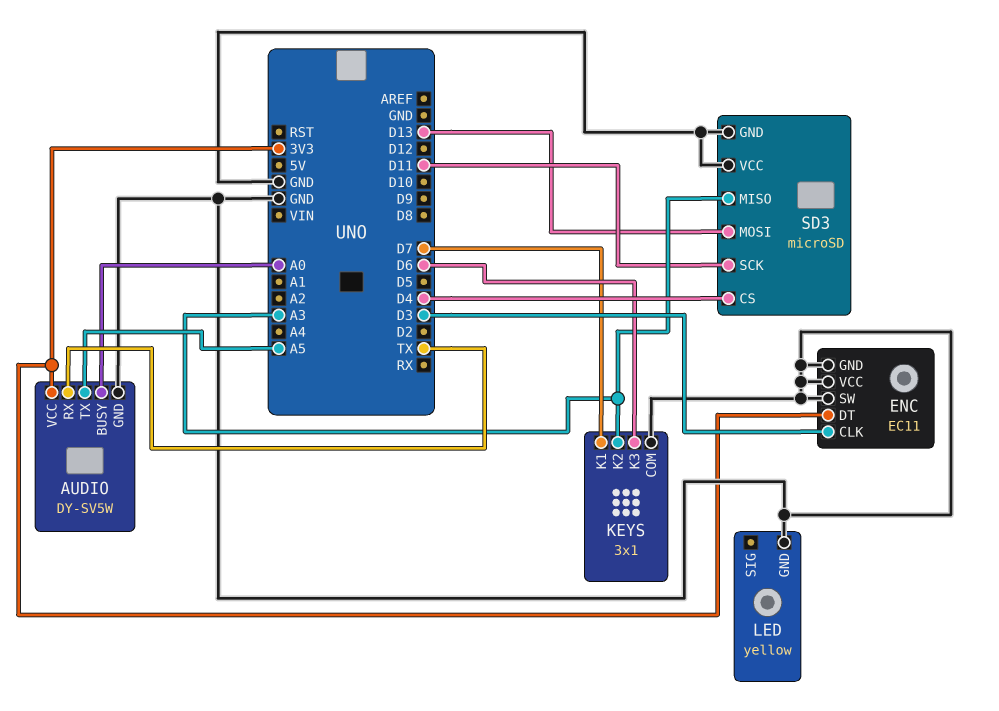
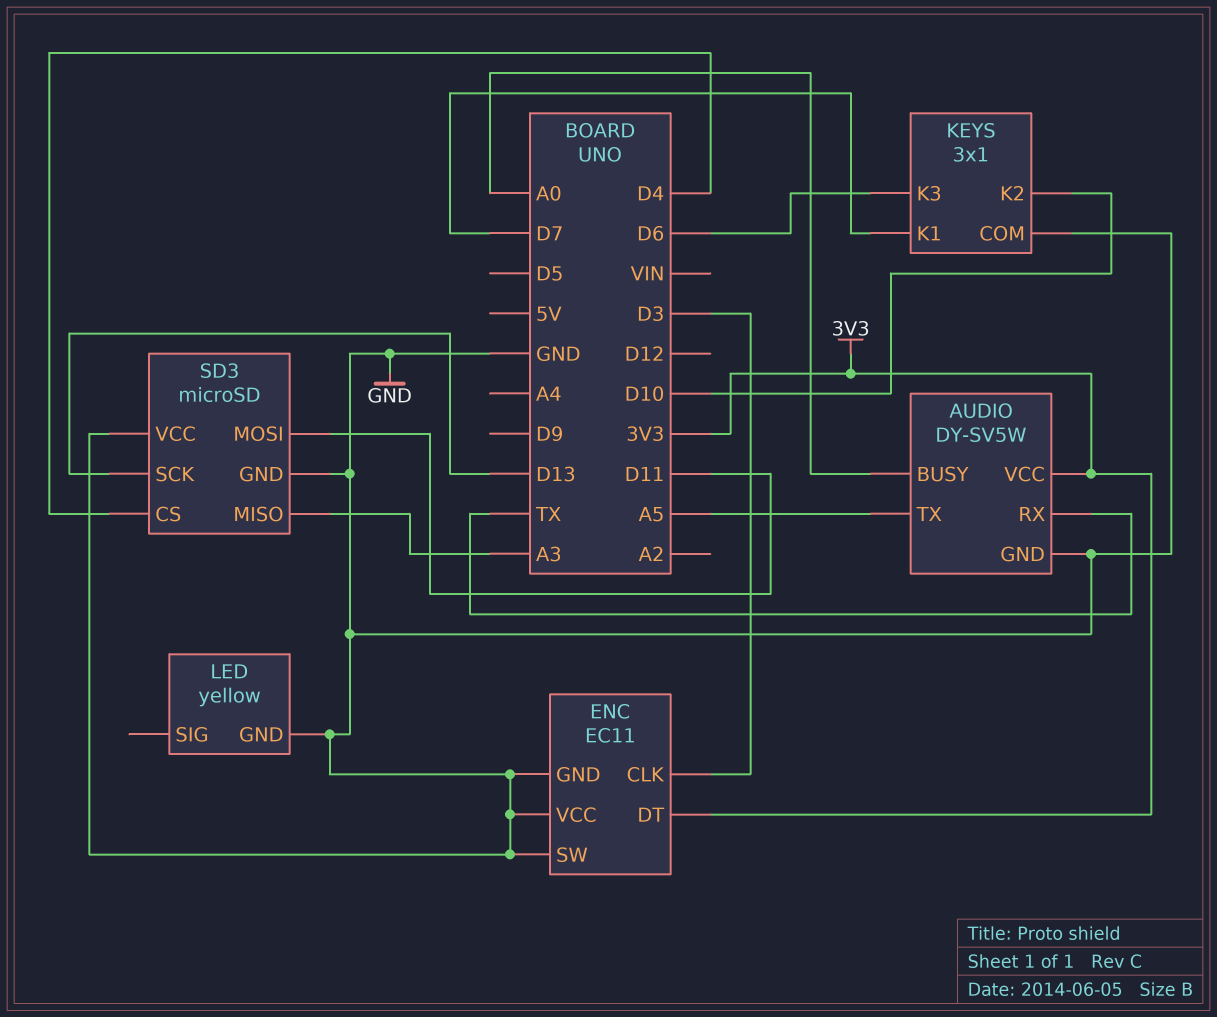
KEYS pin K2: A3 -> D10
SD3 pin MOSI: D13 -> D11
SD3 pin SCK: D11 -> D13

